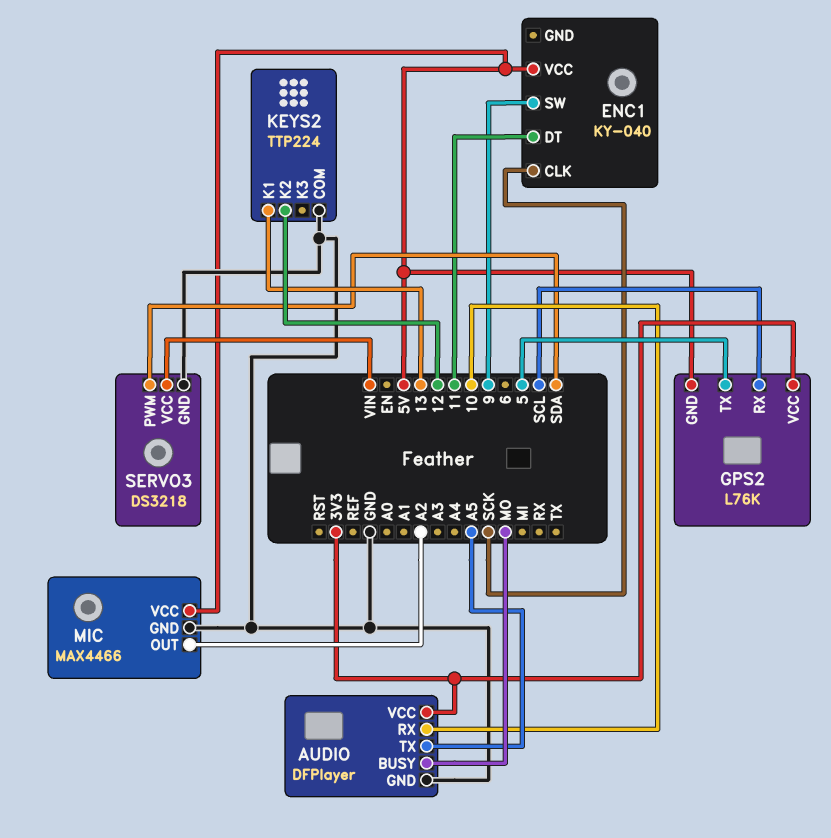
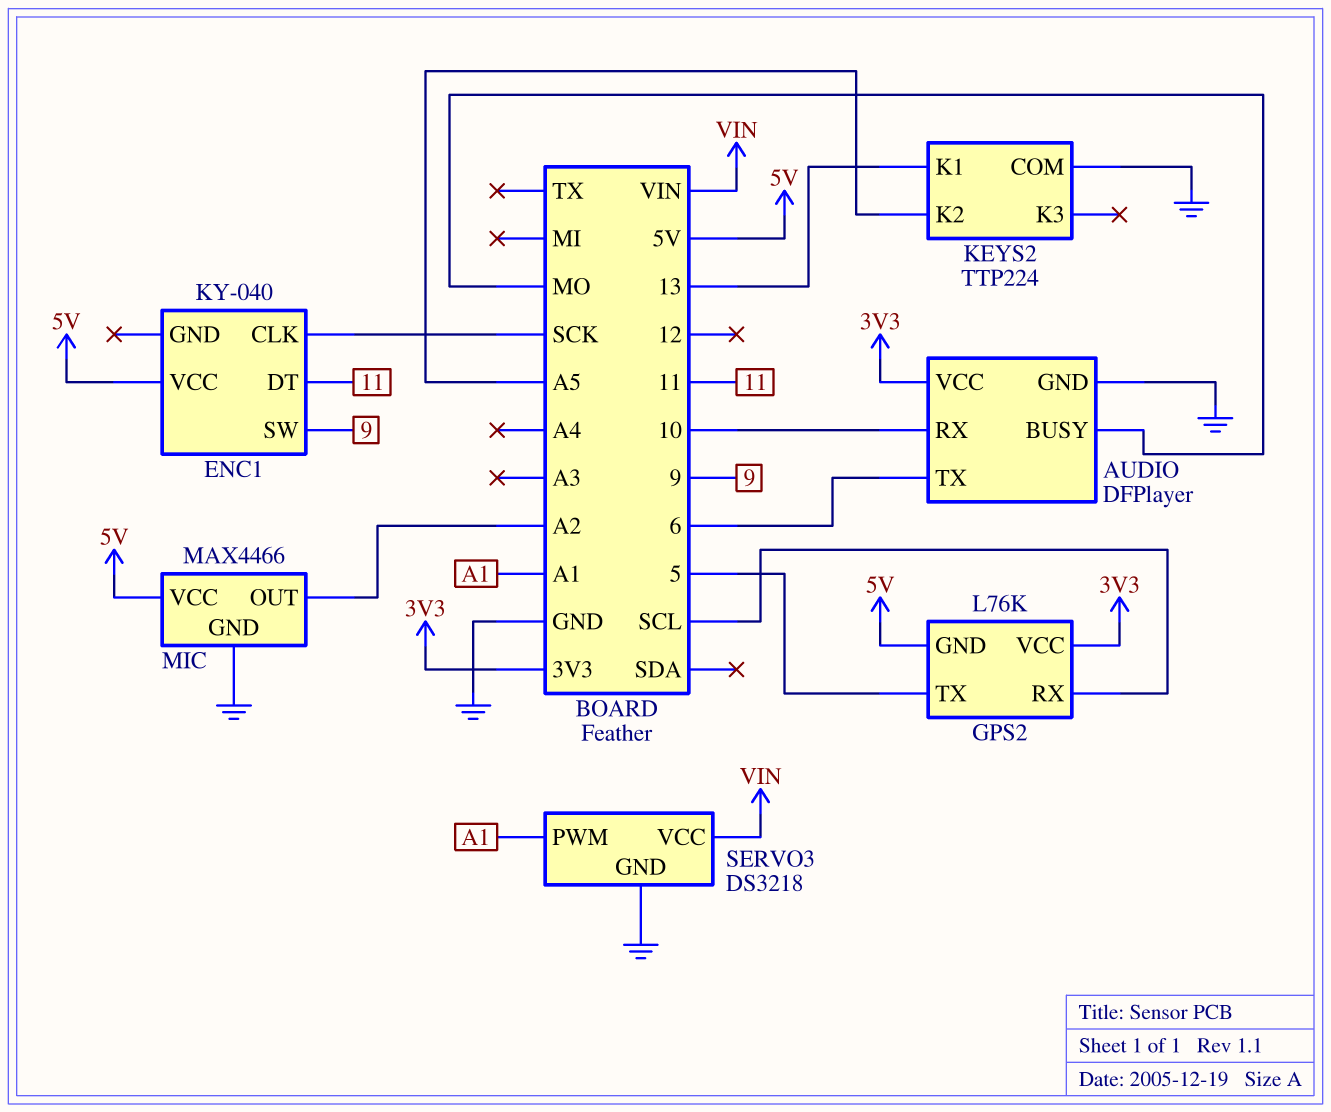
AUDIO pin TX: A5 -> 6
KEYS2 pin K2: 12 -> A5
SERVO3 pin PWM: SDA -> A1

